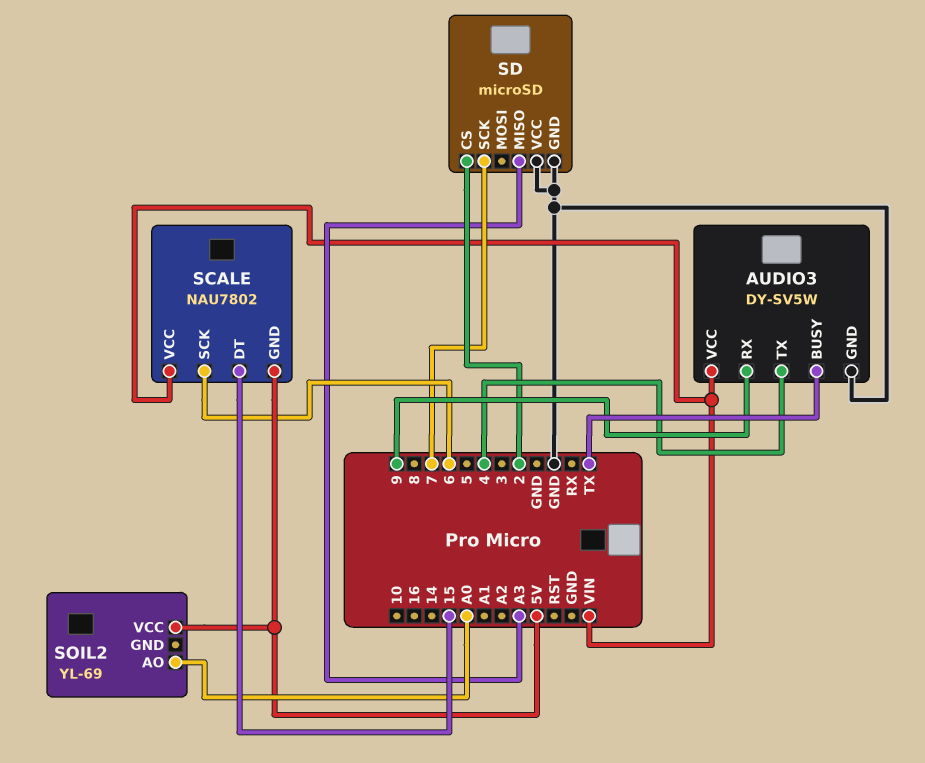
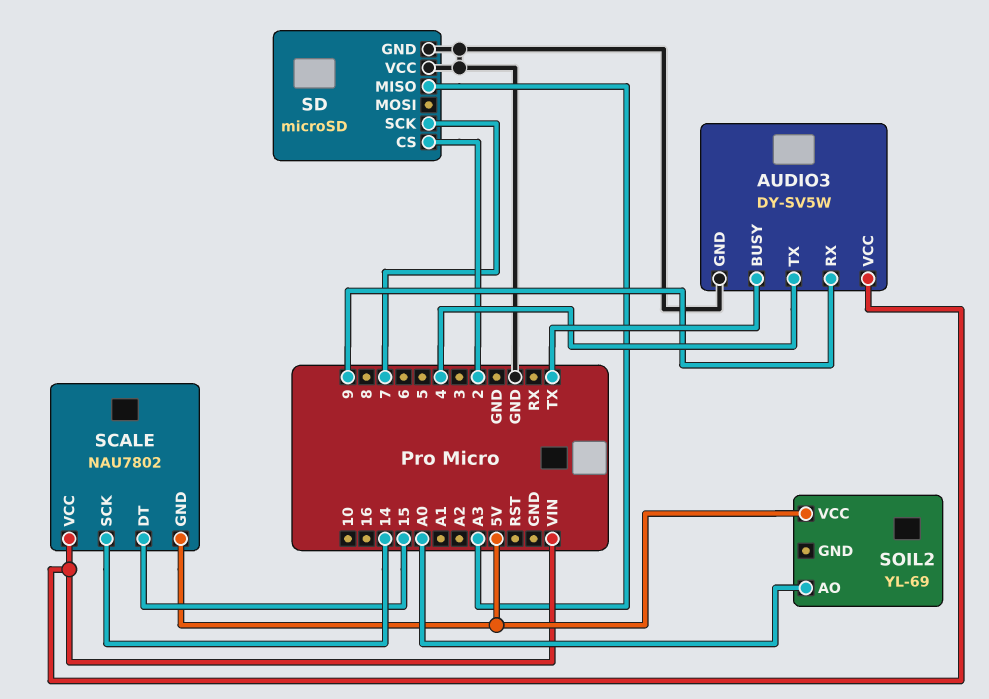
SCALE pin SCK: 6 -> 14

